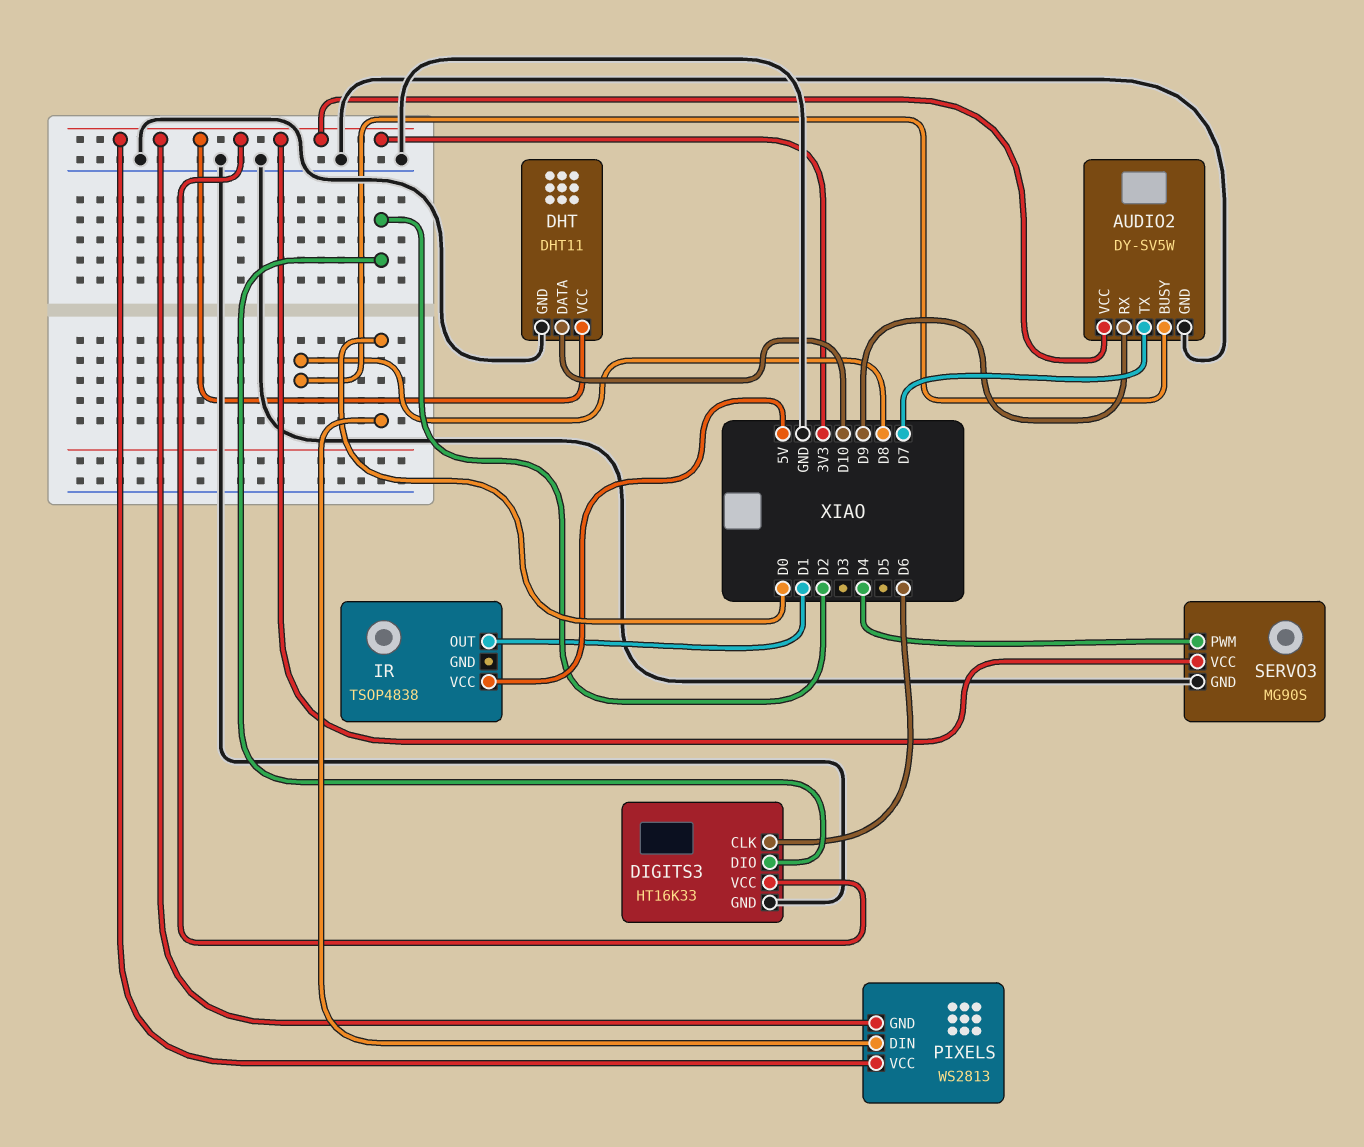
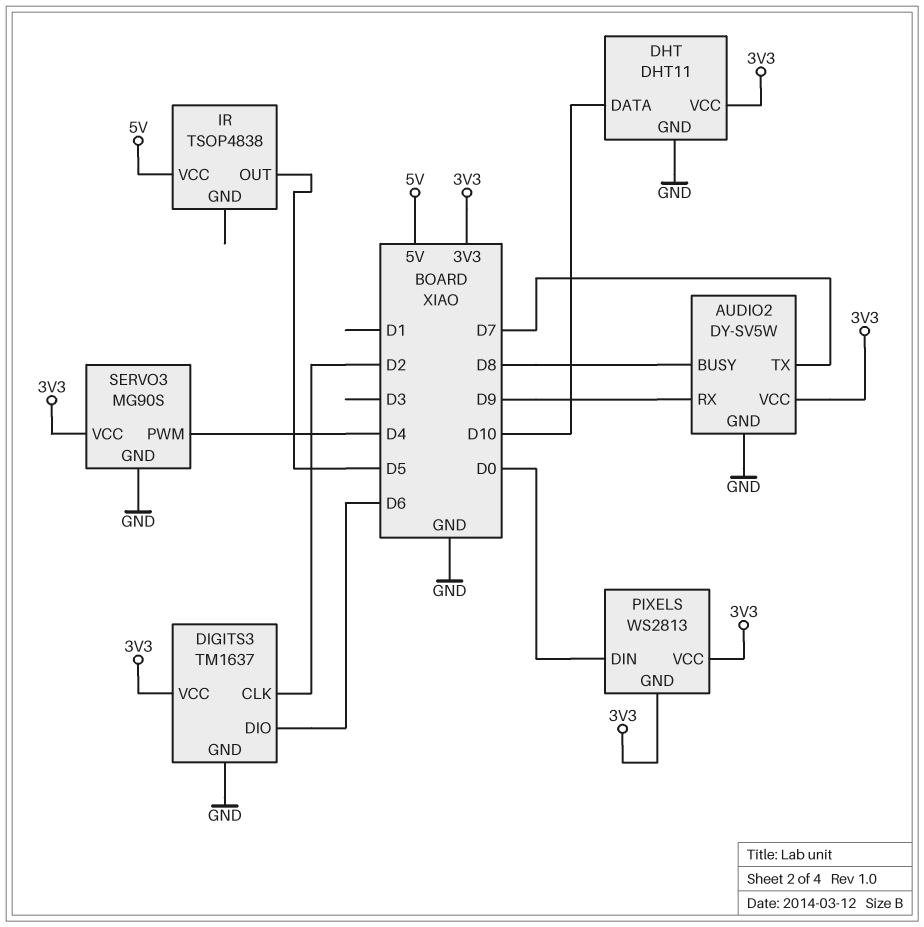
DIGITS3: HT16K33 -> TM1637
DIGITS3 pin CLK: D6 -> D2
DIGITS3 pin DIO: D2 -> D6
IR pin OUT: D1 -> D5

